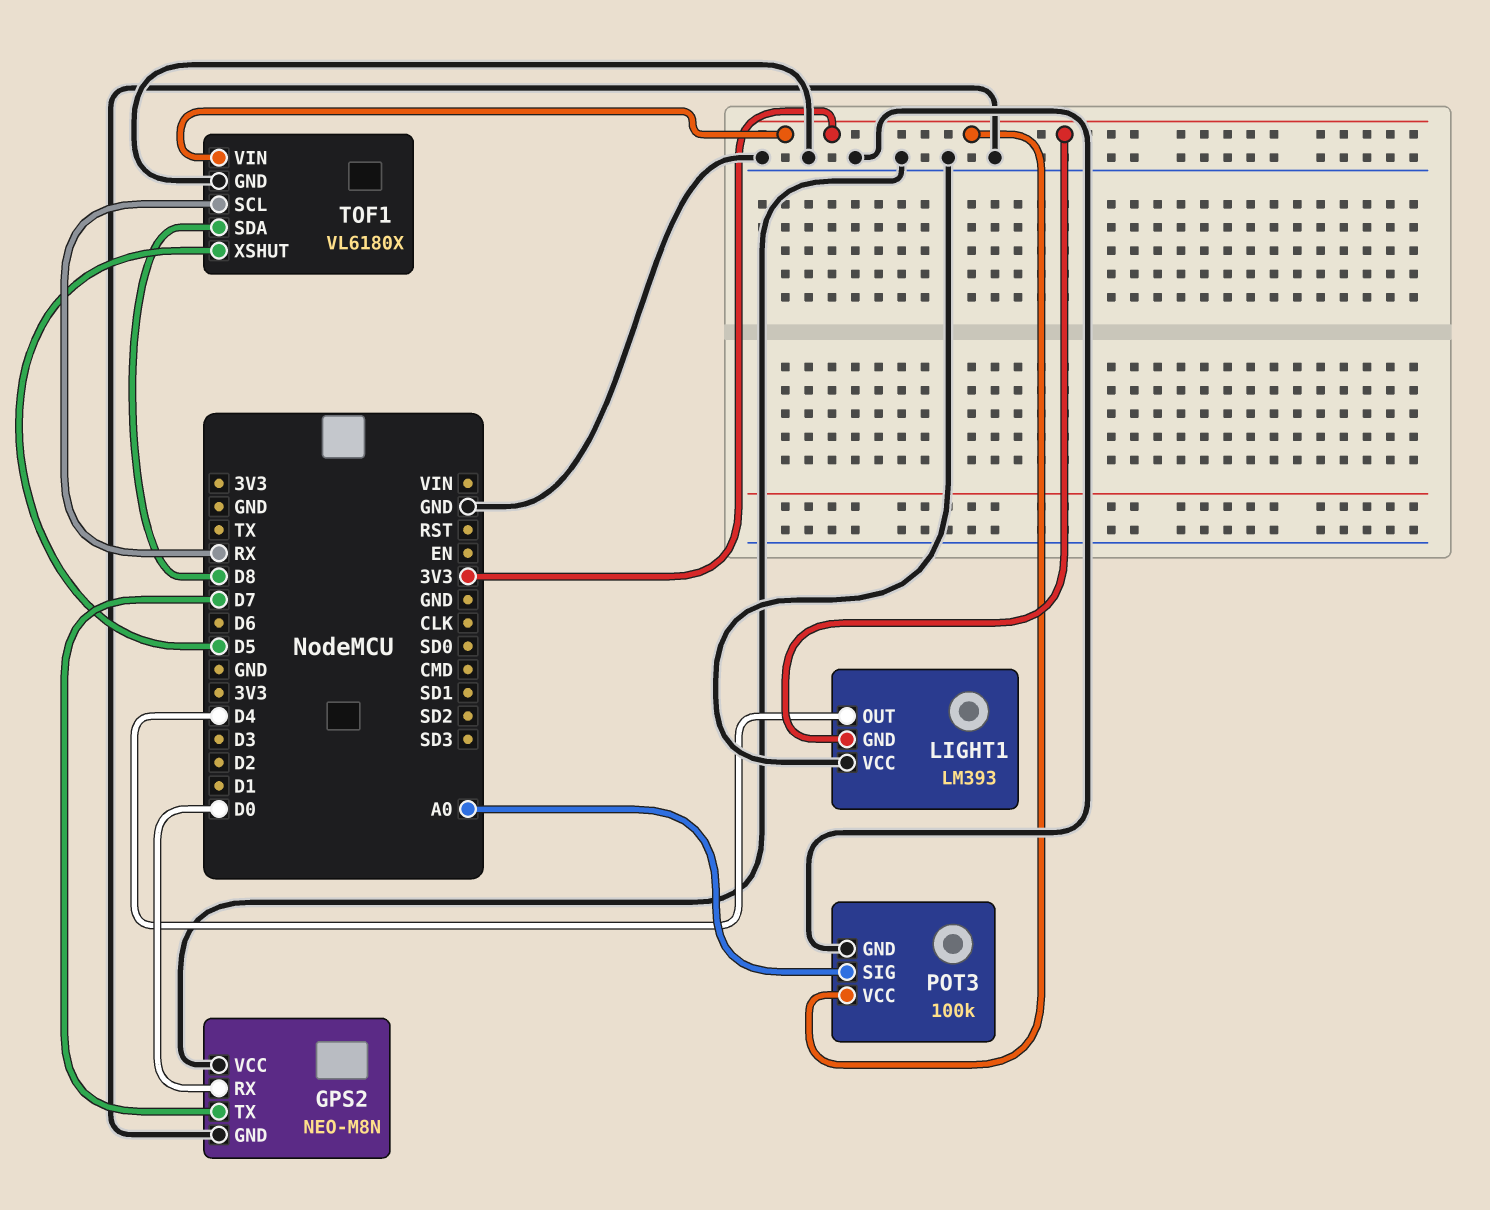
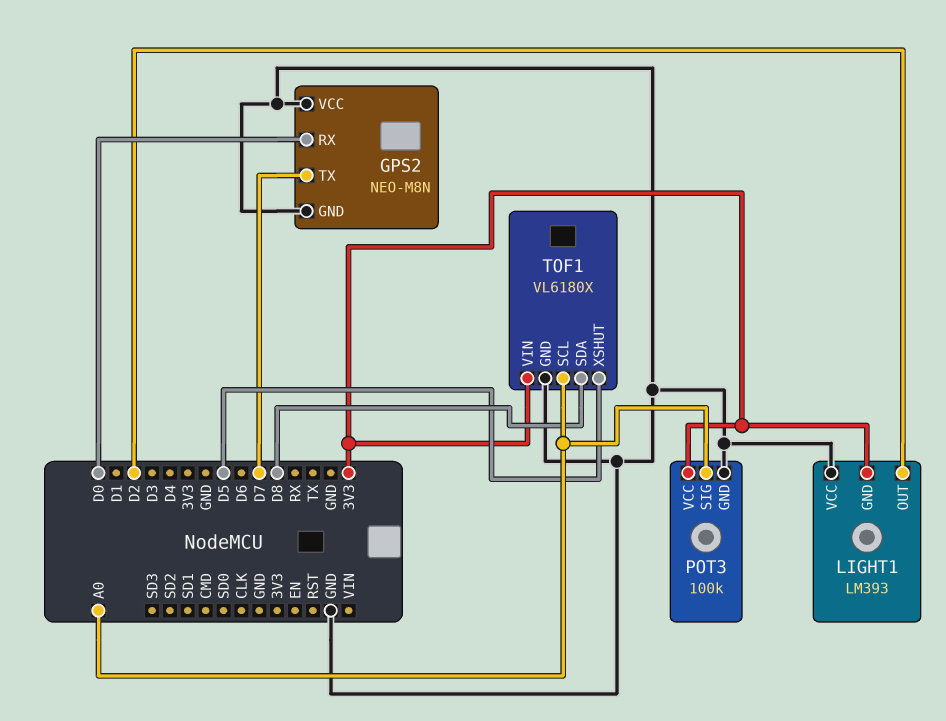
LIGHT1 pin OUT: D4 -> D2
TOF1 pin SCL: RX -> A0

